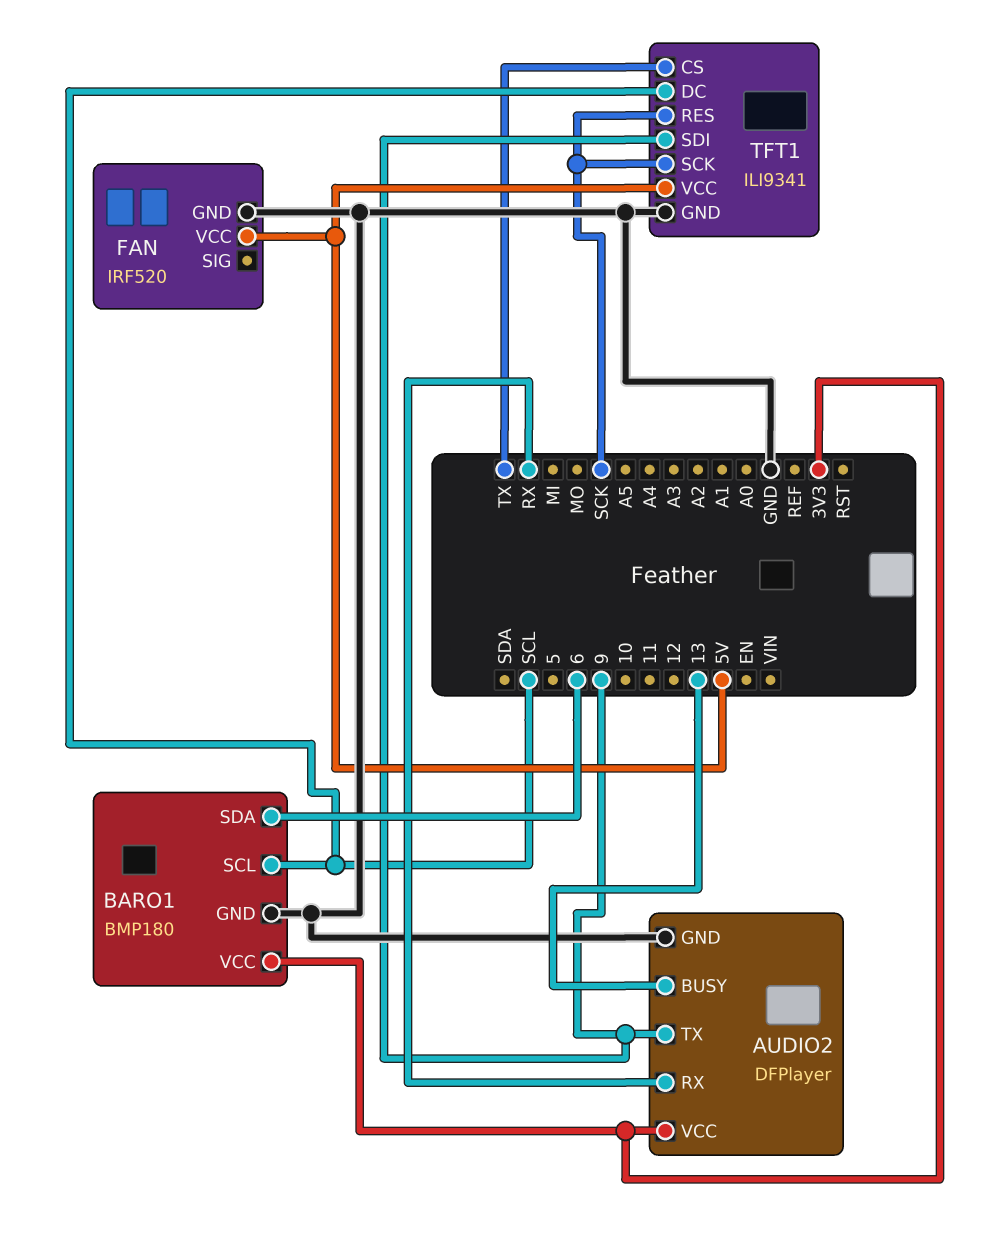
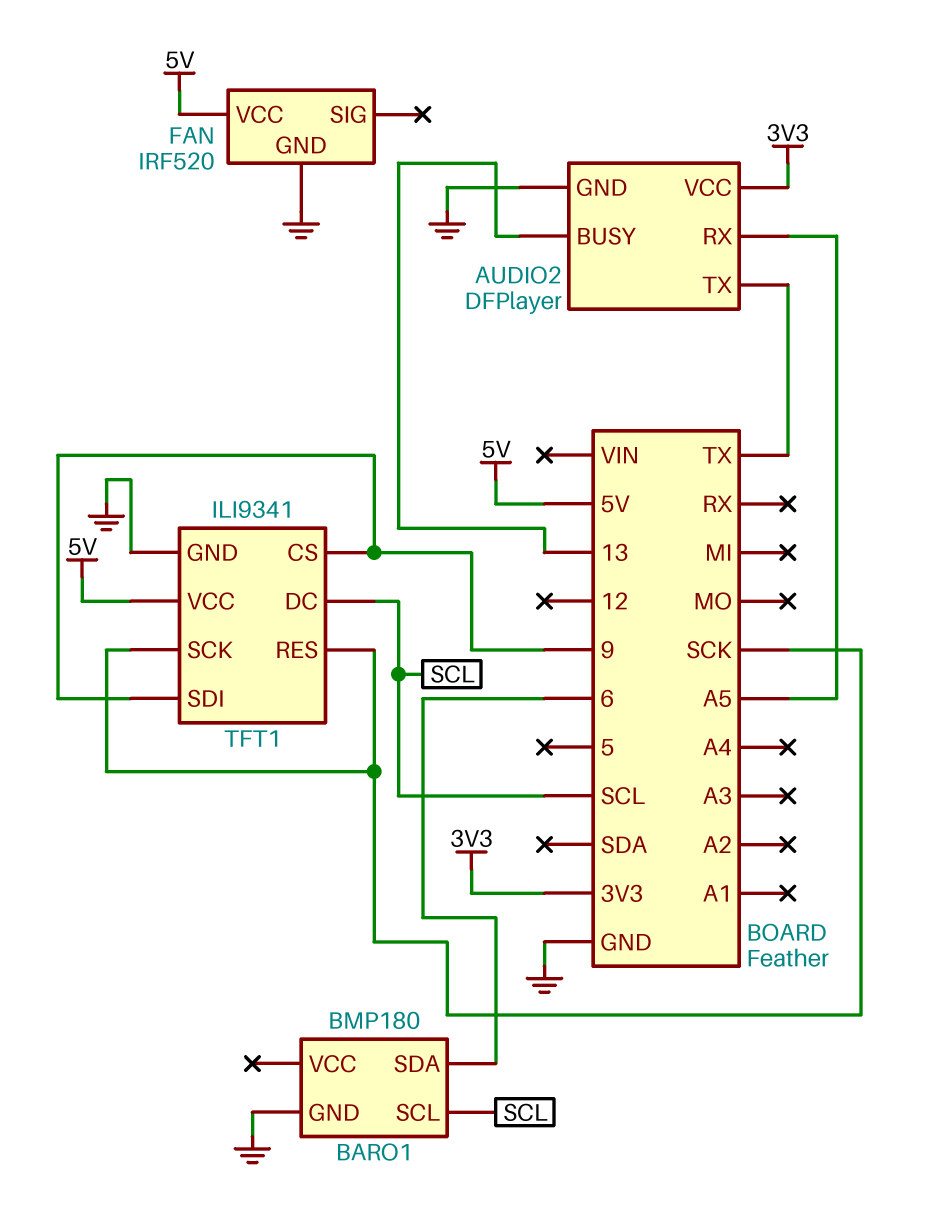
AUDIO2 pin RX: RX -> A5
AUDIO2 pin TX: 9 -> TX
BARO1 pin VCC: 3V3 -> none
TFT1 pin CS: TX -> 9

